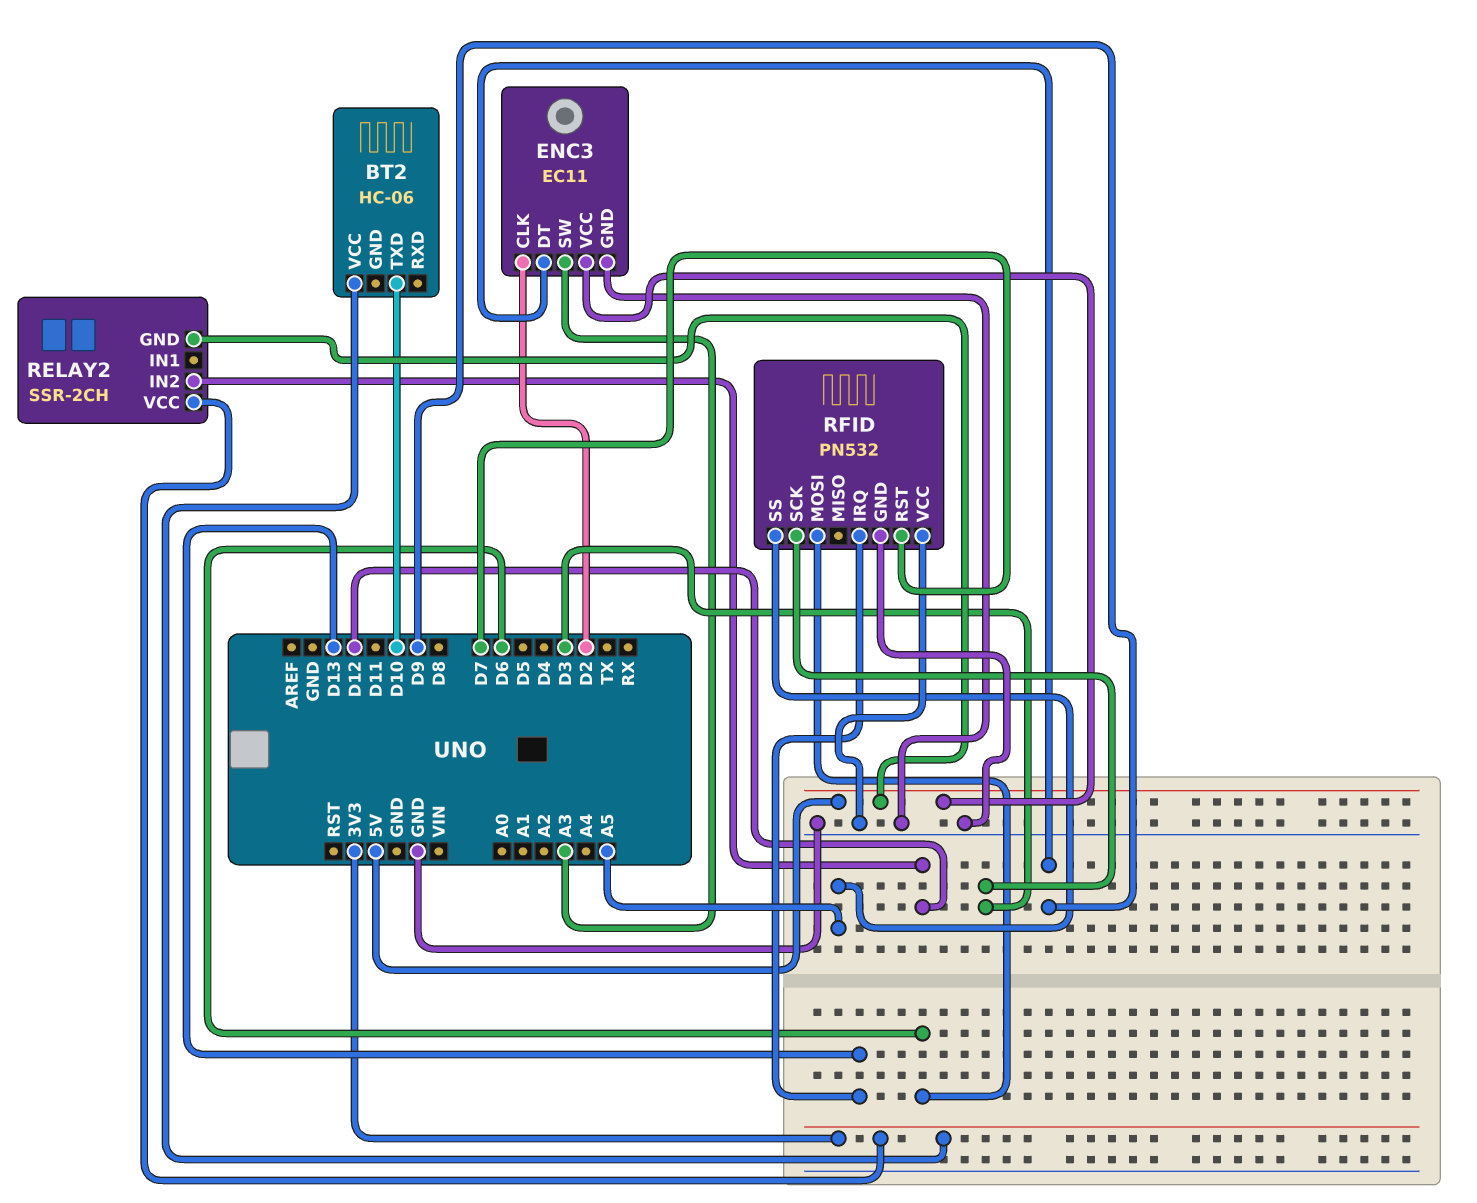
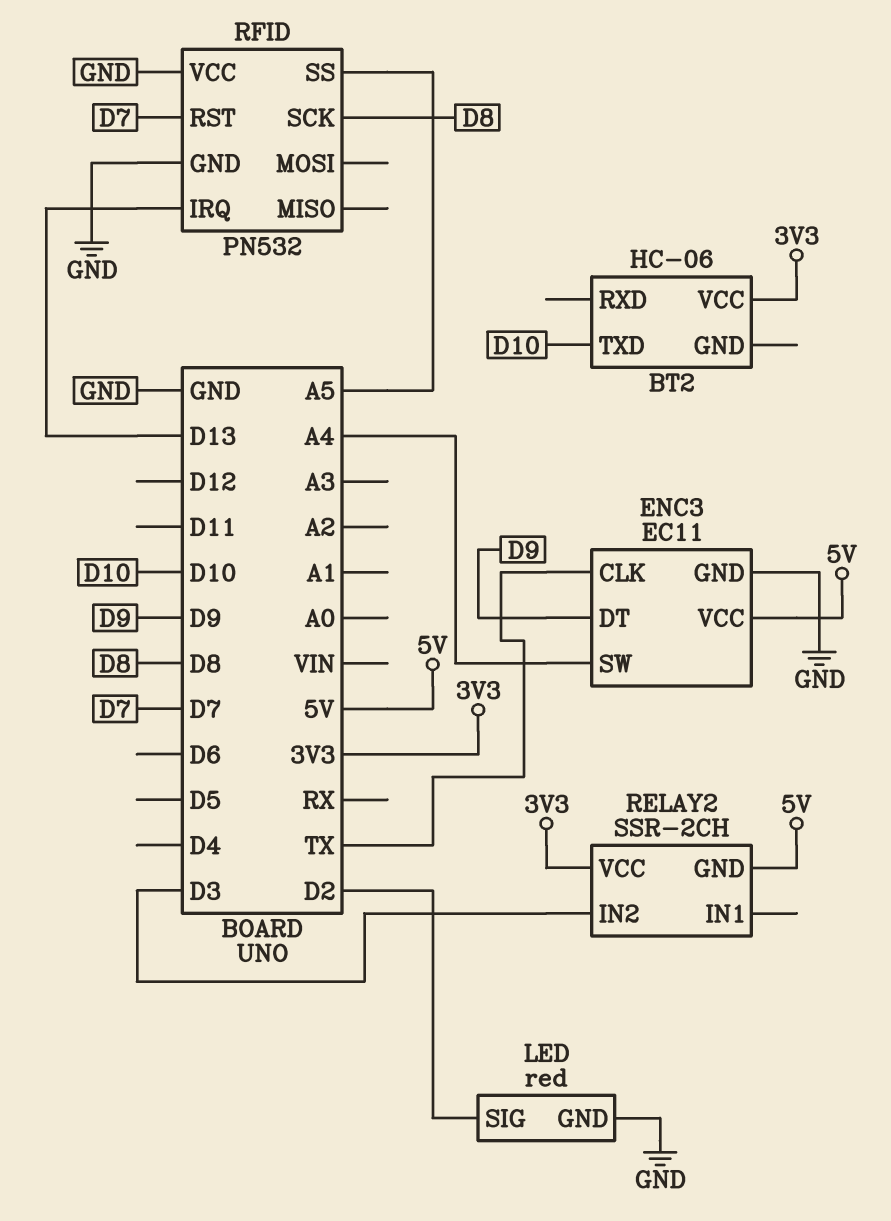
ENC3 pin CLK: D2 -> TX
ENC3 pin SW: A3 -> A4
LED: none -> red
LED pin GND: none -> GND
LED pin SIG: none -> D2
RELAY2 pin IN2: D12 -> D3
RFID pin MOSI: D6 -> none
RFID pin SCK: D3 -> D8

